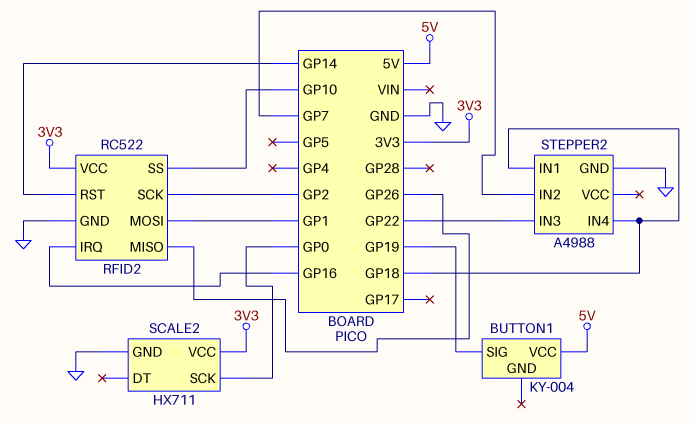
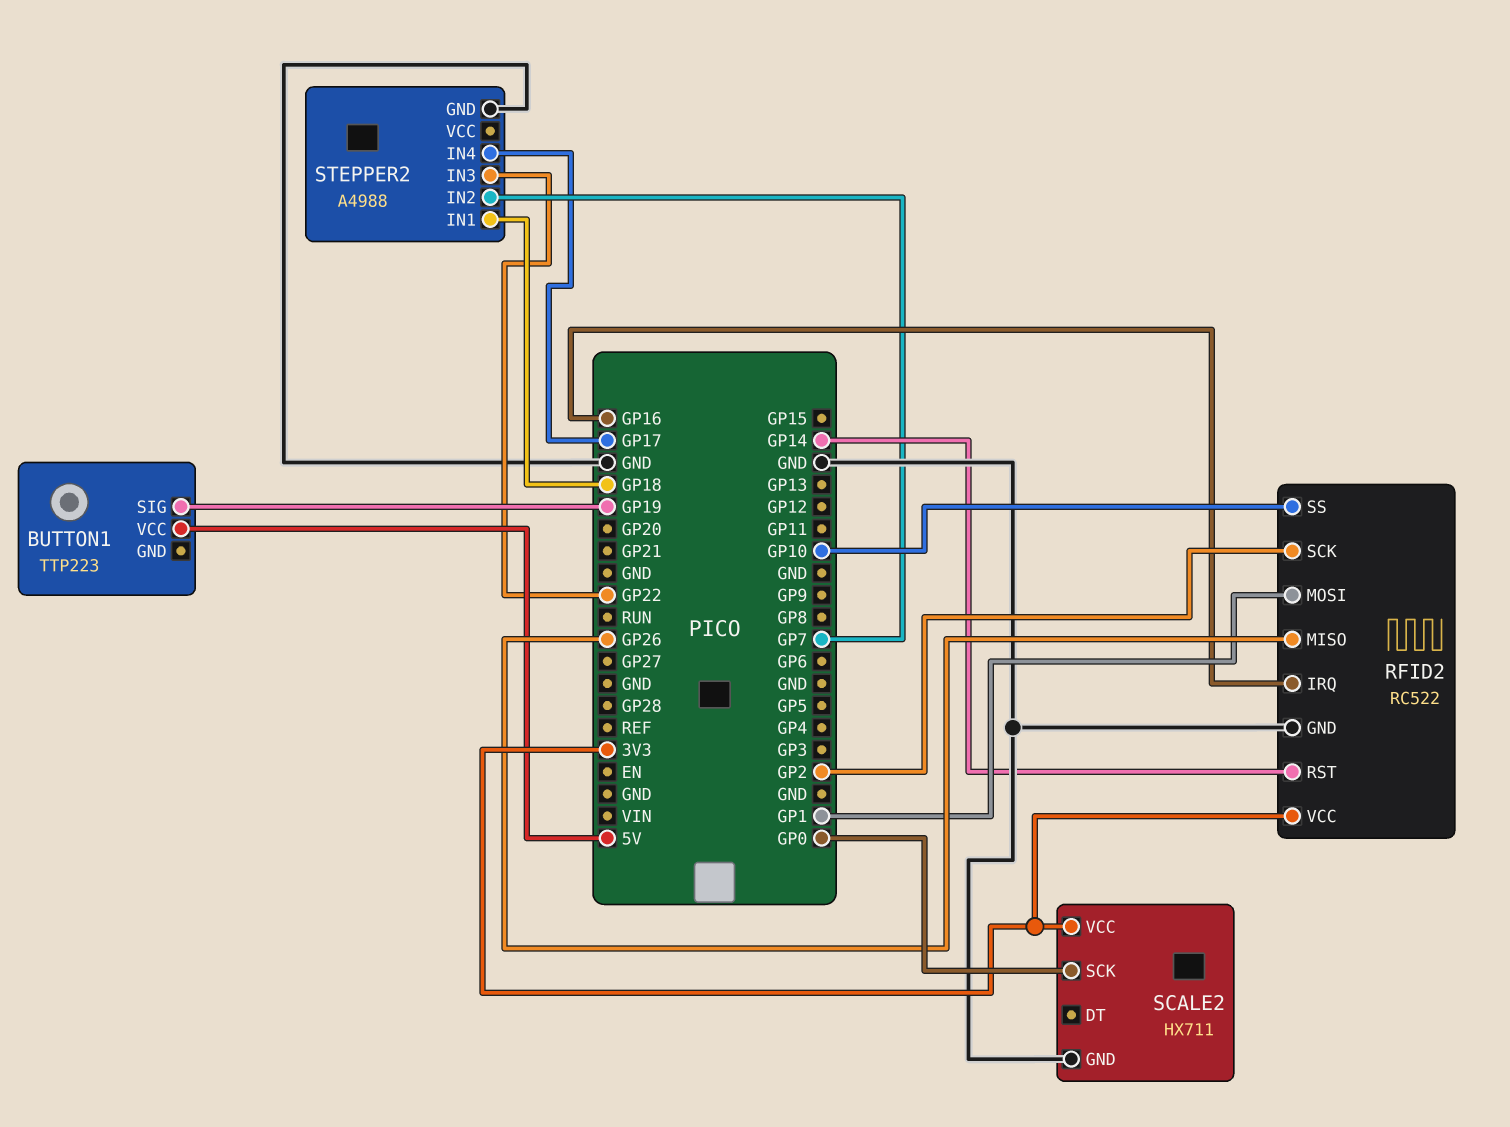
BUTTON1: KY-004 -> TTP223
STEPPER2 pin IN4: GP18 -> GP17

